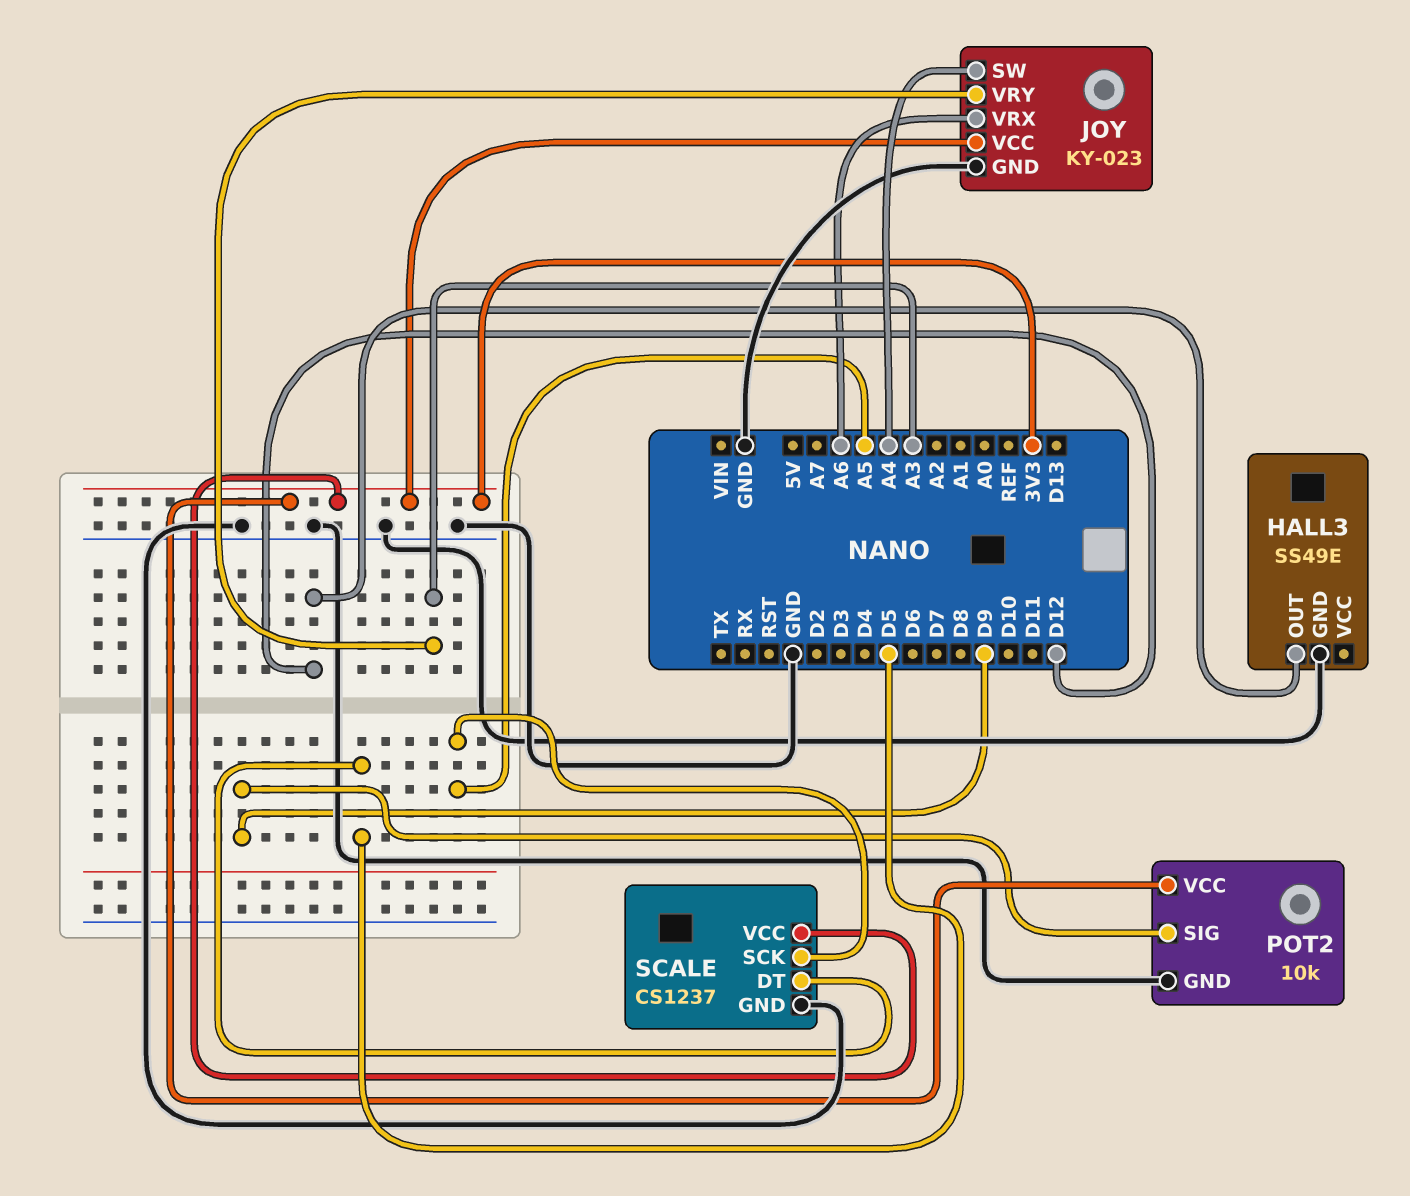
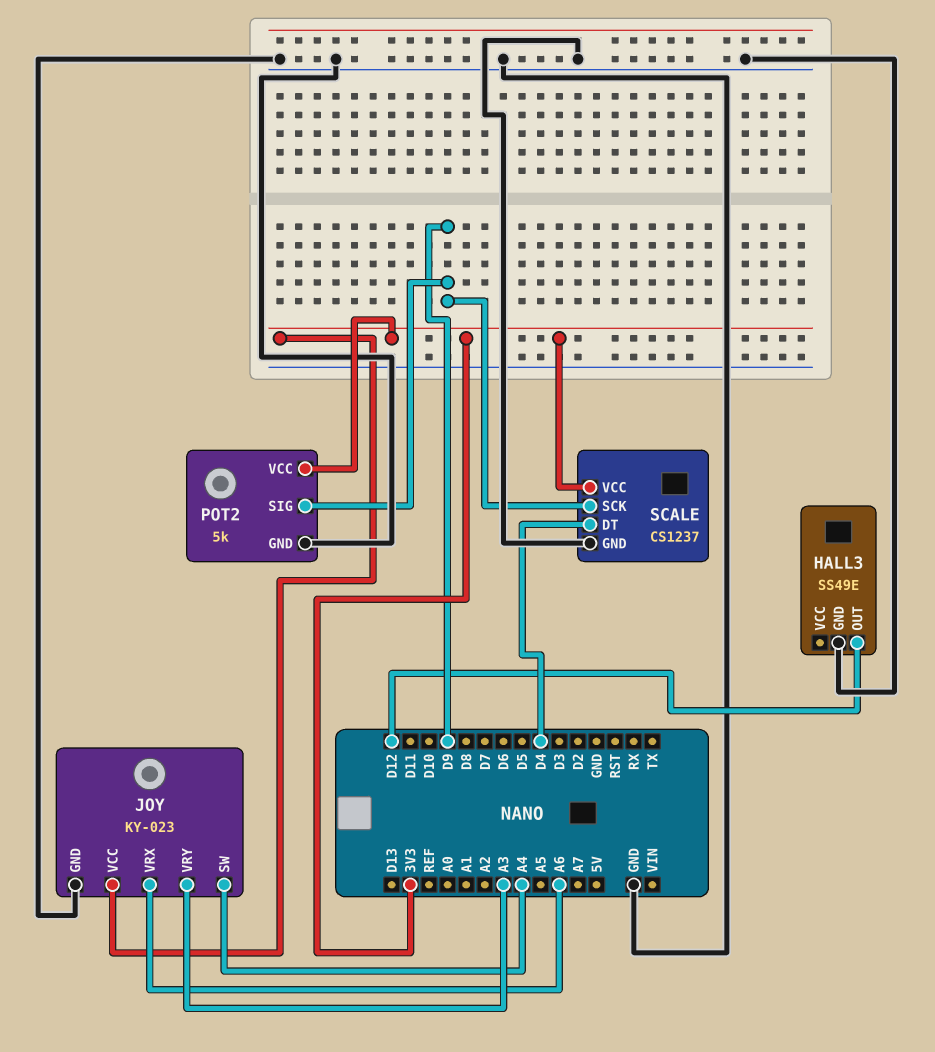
POT2: 10k -> 5k
SCALE pin DT: D5 -> D4
SCALE pin SCK: A5 -> D9

